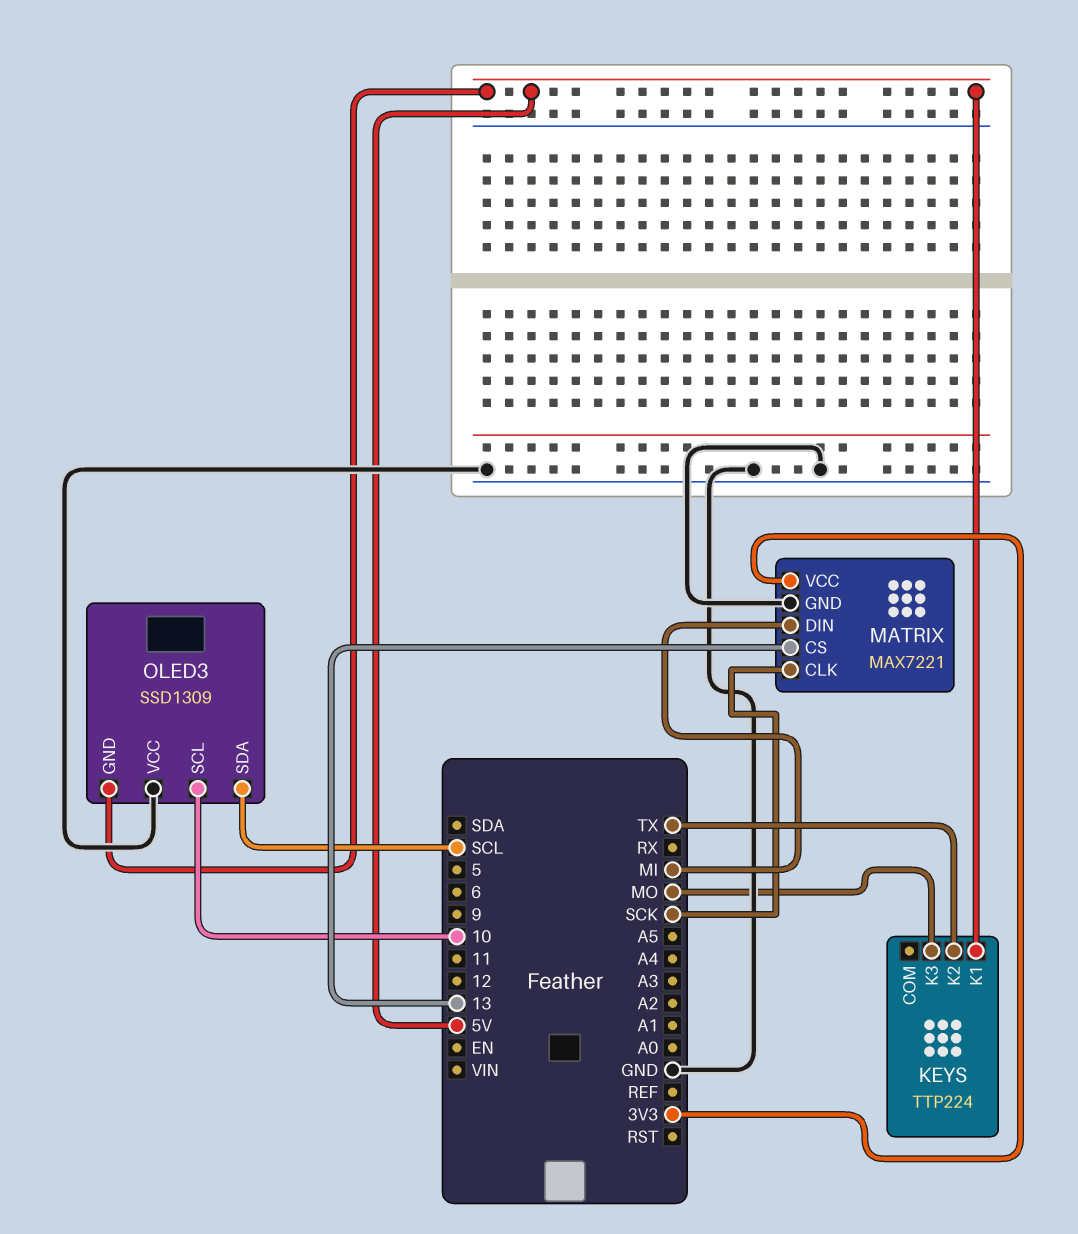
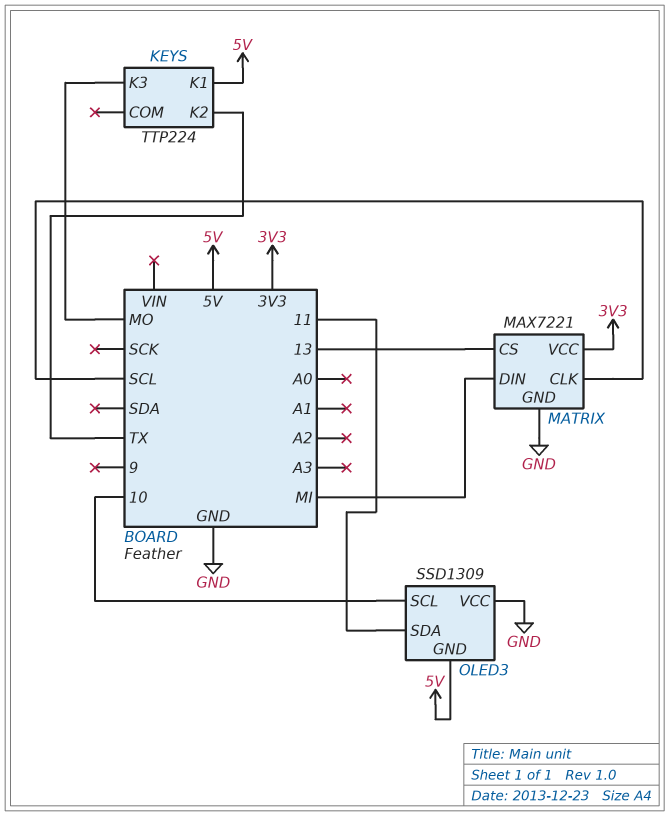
MATRIX pin CLK: SCK -> SCL
OLED3 pin SDA: SCL -> 11

